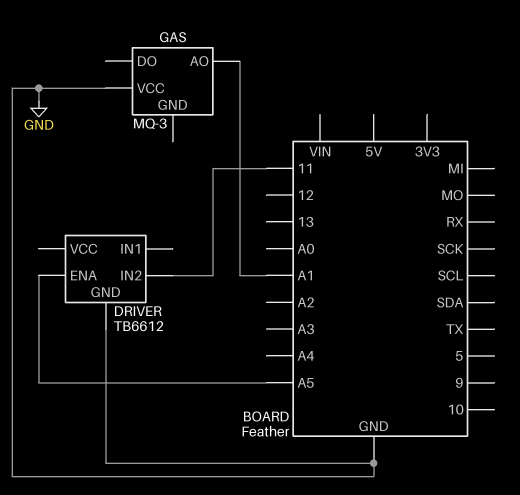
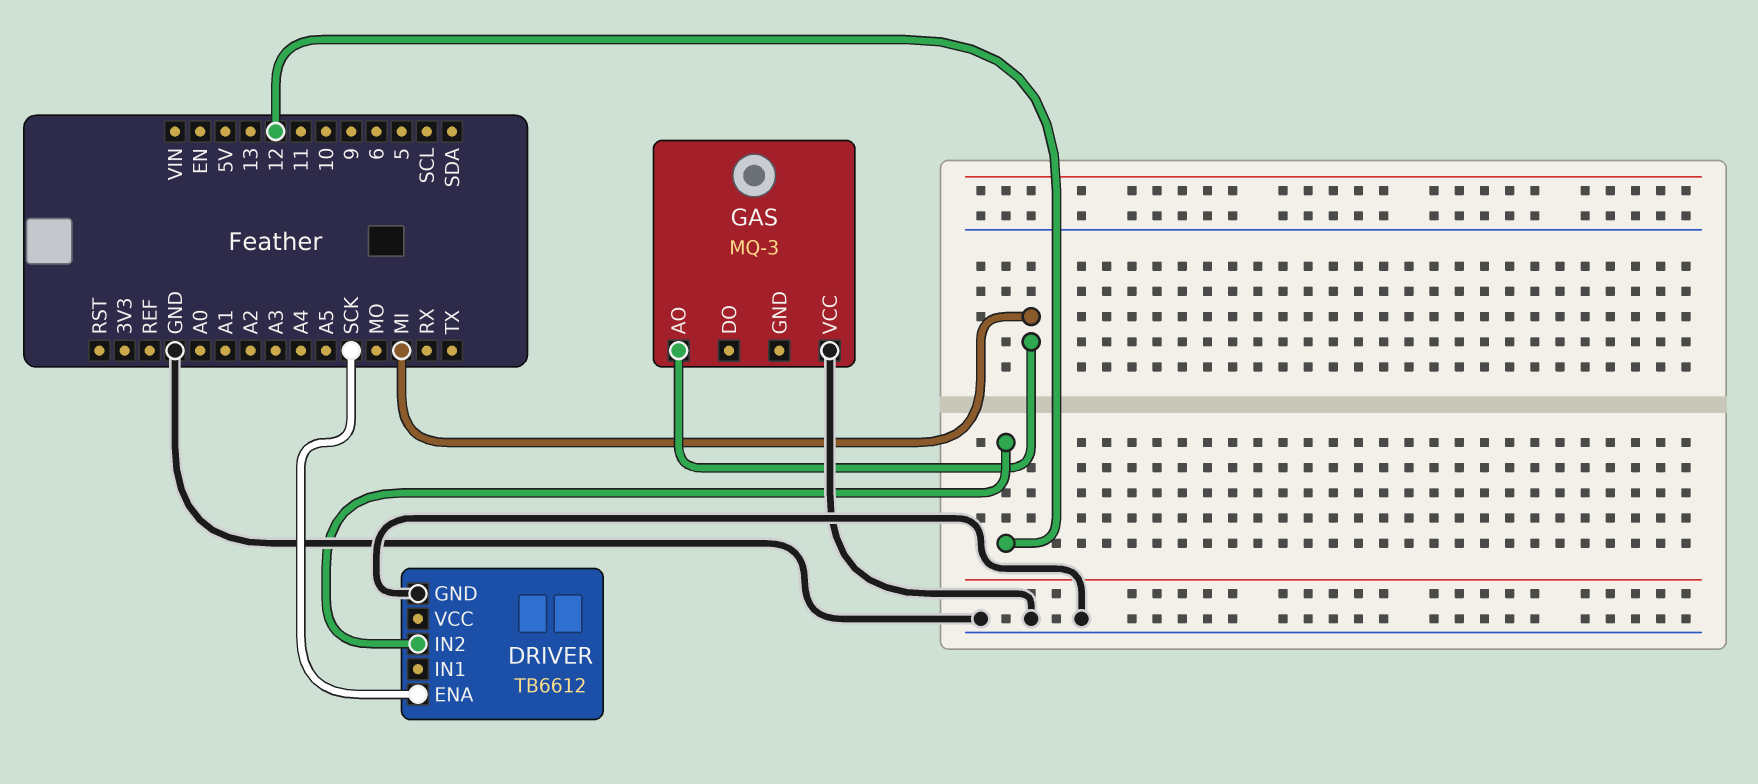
DRIVER pin ENA: A5 -> SCK
DRIVER pin IN2: 11 -> 12
GAS pin AO: A1 -> MI

